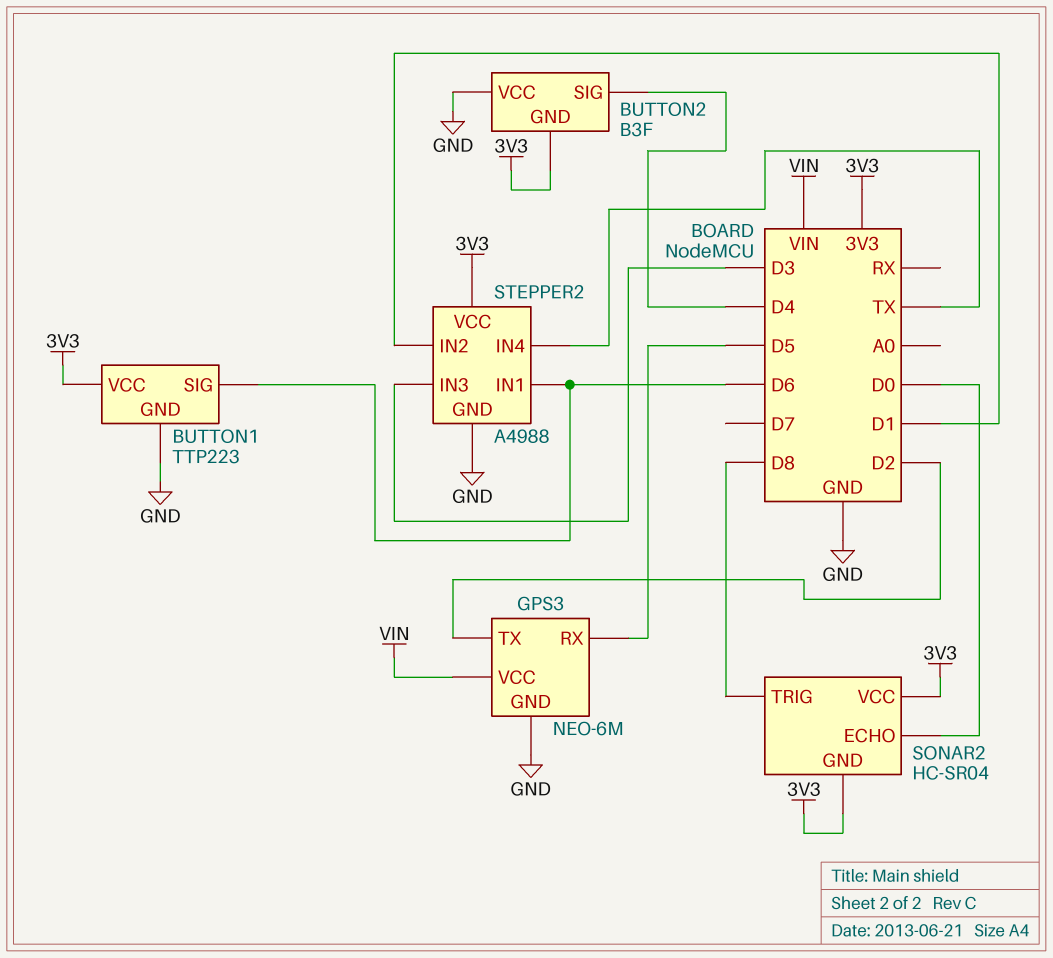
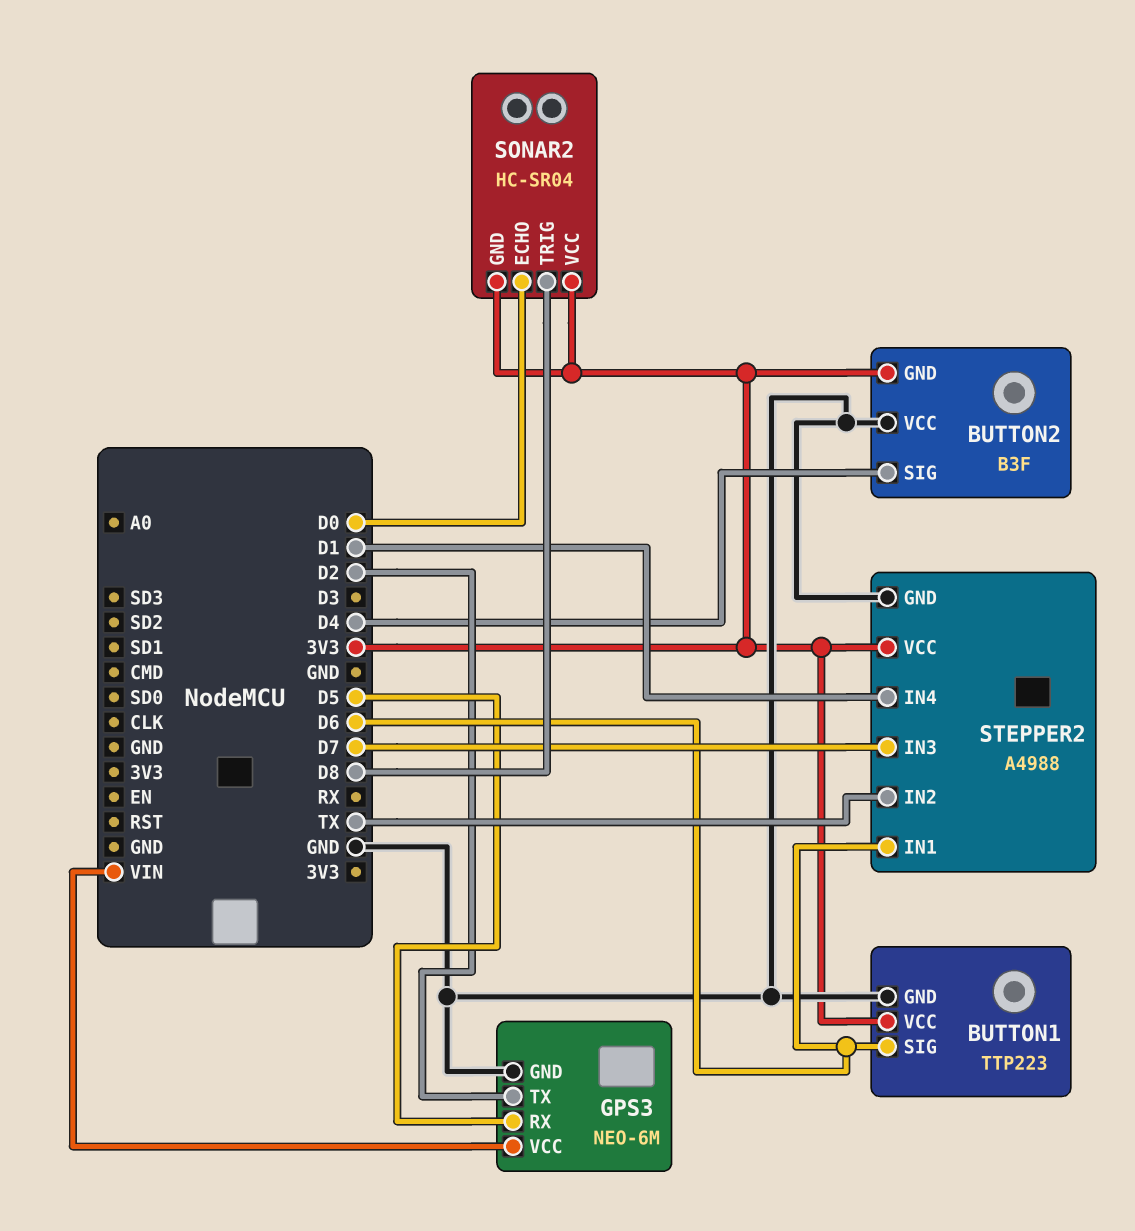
STEPPER2 pin IN2: D1 -> TX
STEPPER2 pin IN3: D3 -> D7
STEPPER2 pin IN4: TX -> D1

